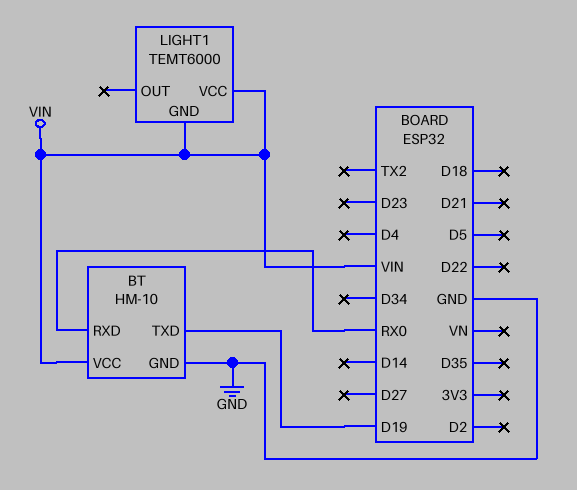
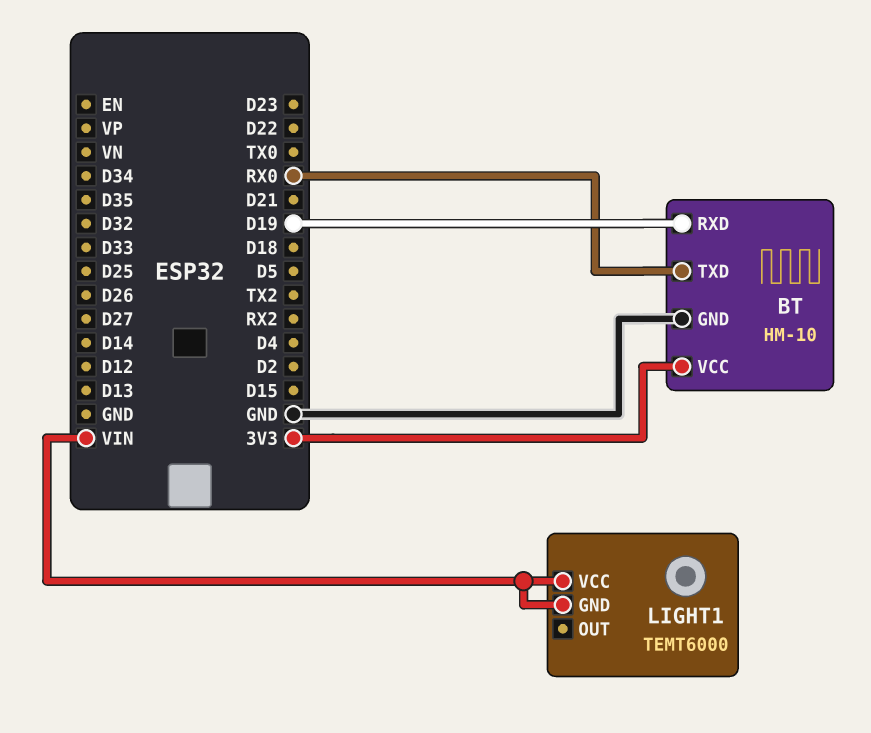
BT pin RXD: RX0 -> D19
BT pin TXD: D19 -> RX0
BT pin VCC: VIN -> 3V3

